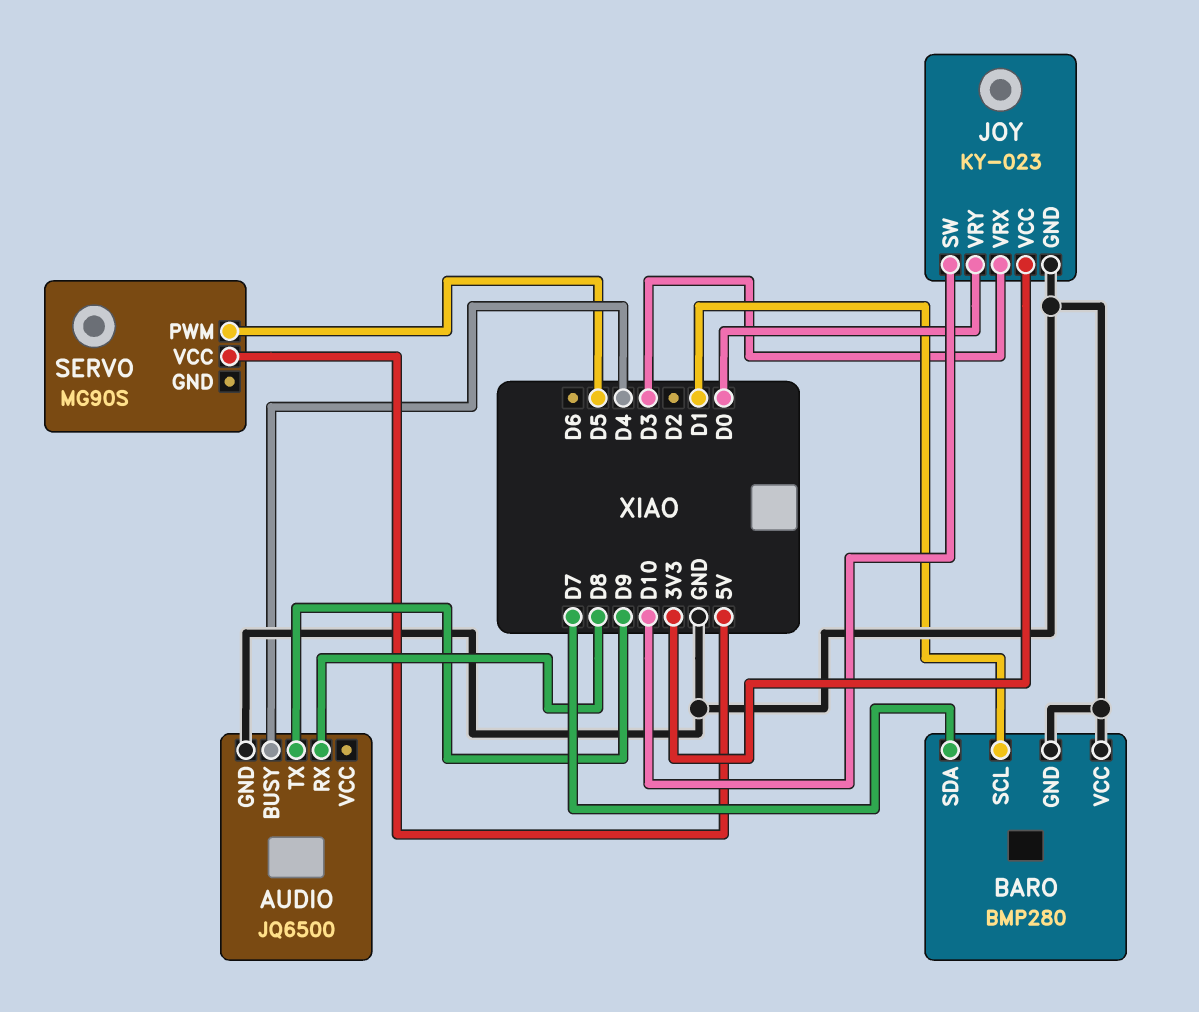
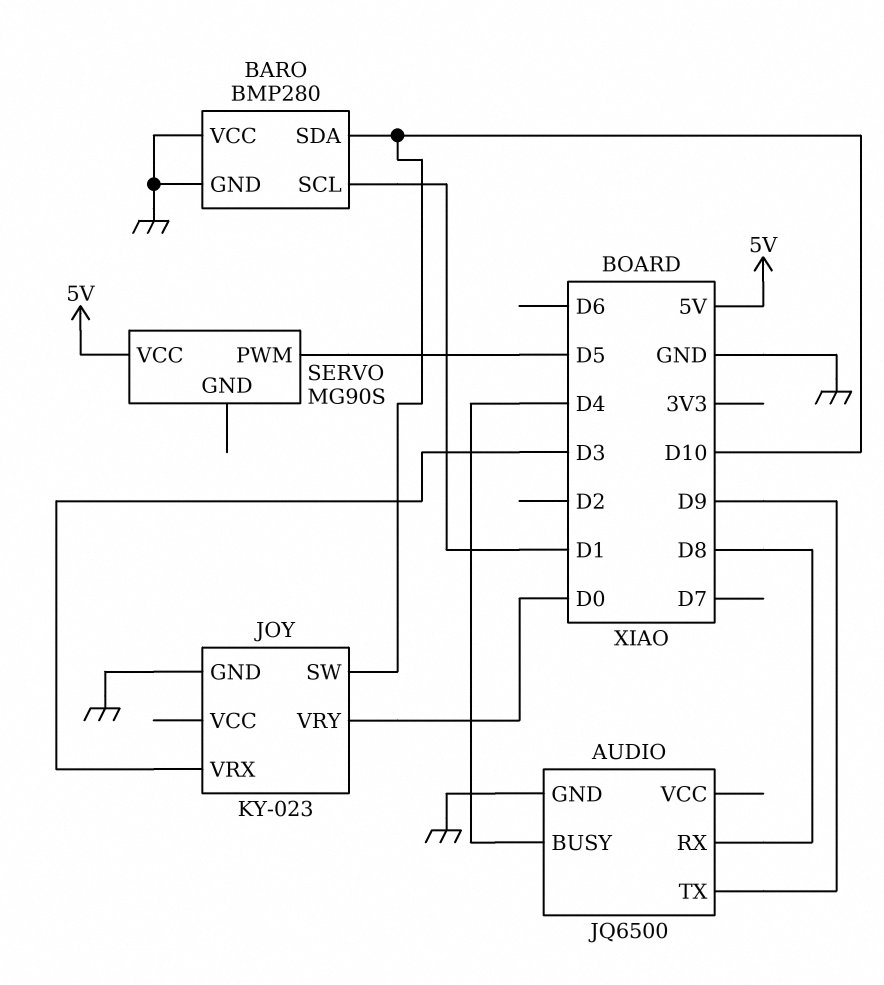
BARO pin SDA: D7 -> D10
JOY pin VCC: 3V3 -> none

